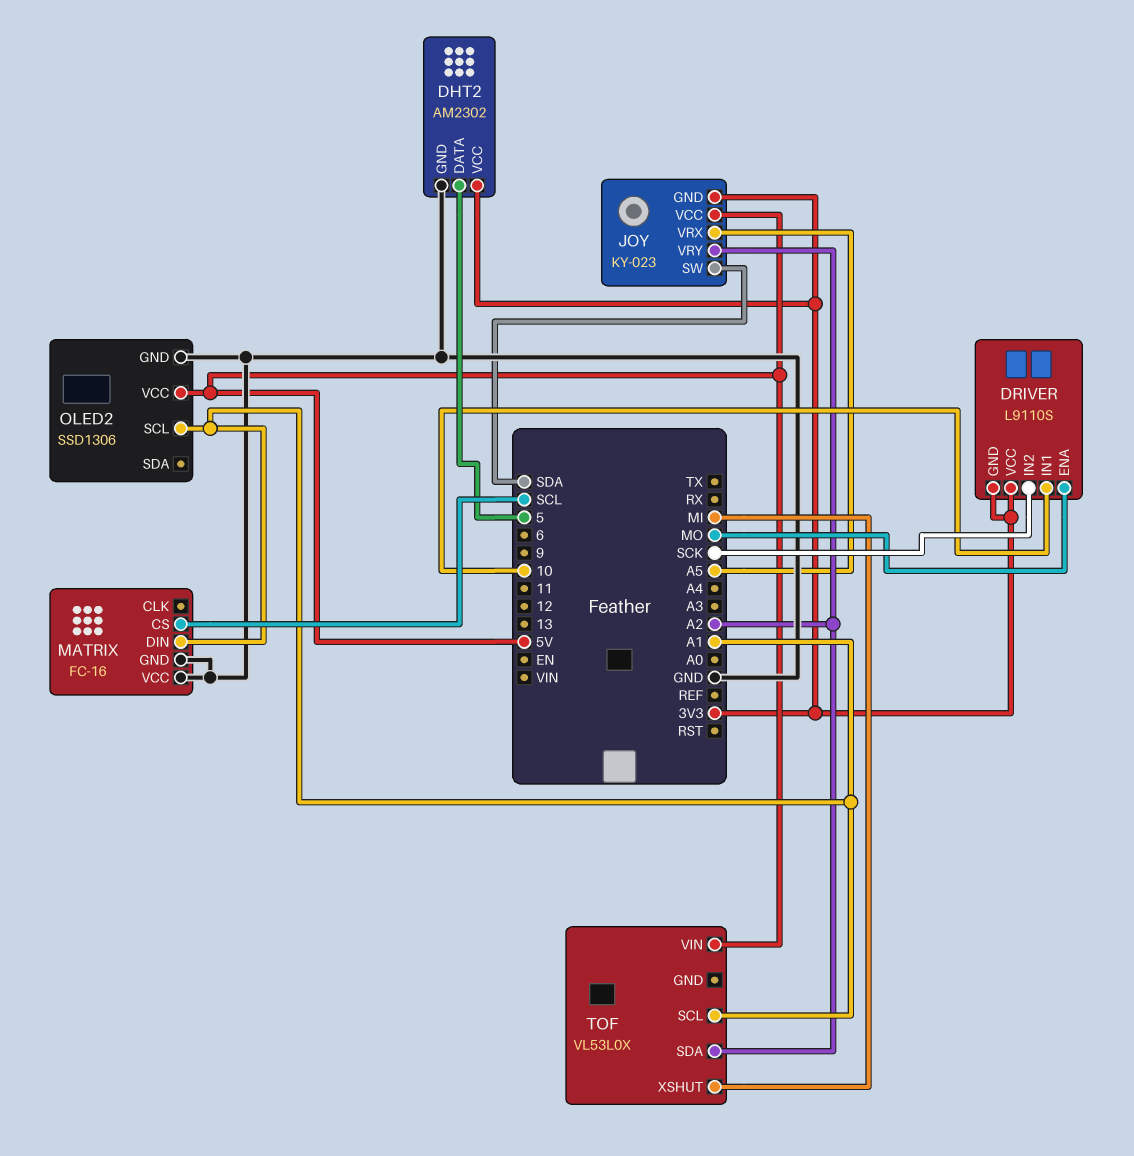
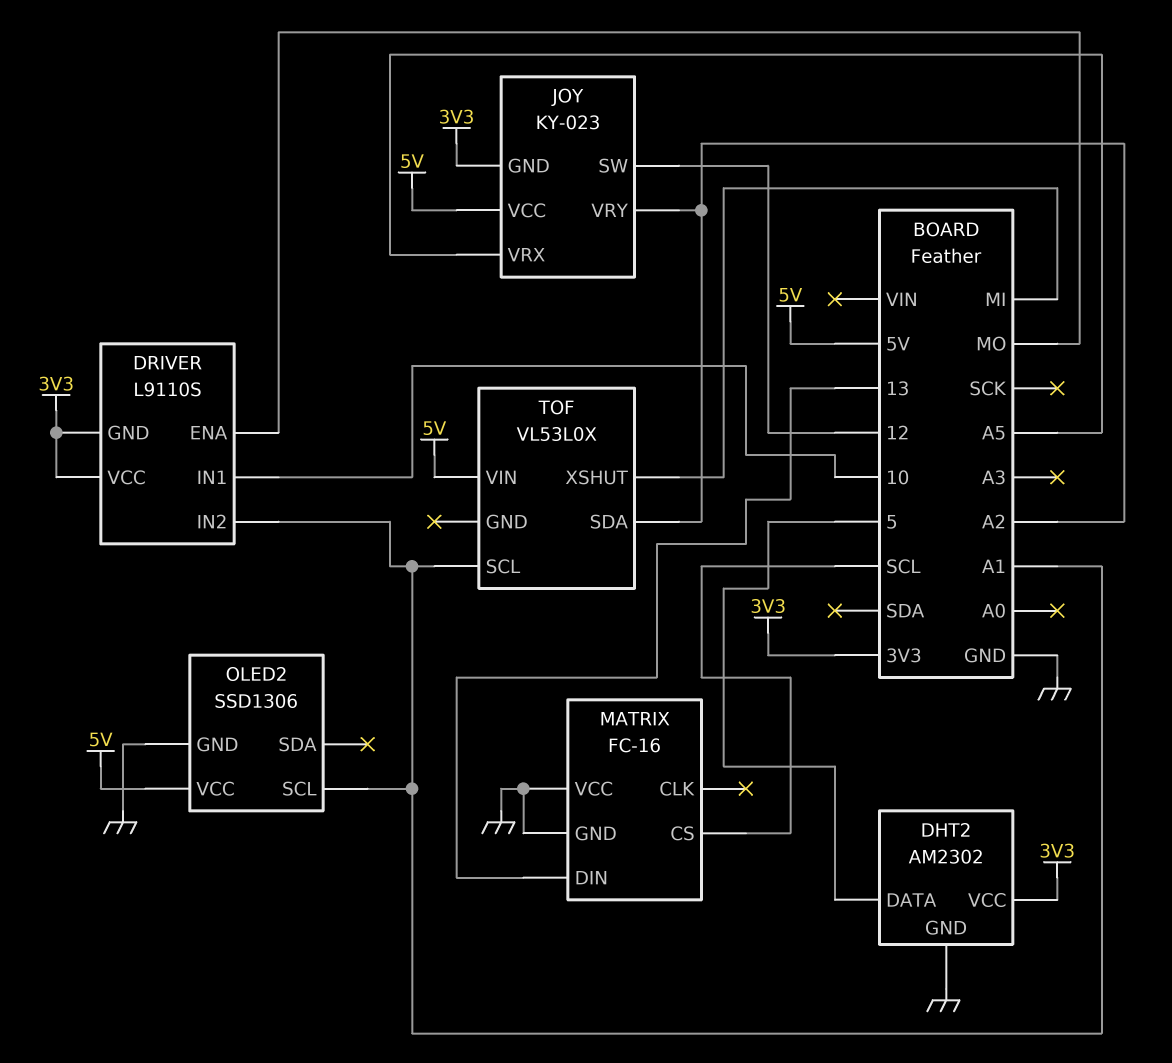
DRIVER pin IN2: SCK -> A1
JOY pin SW: SDA -> 12
MATRIX pin DIN: A1 -> 13

